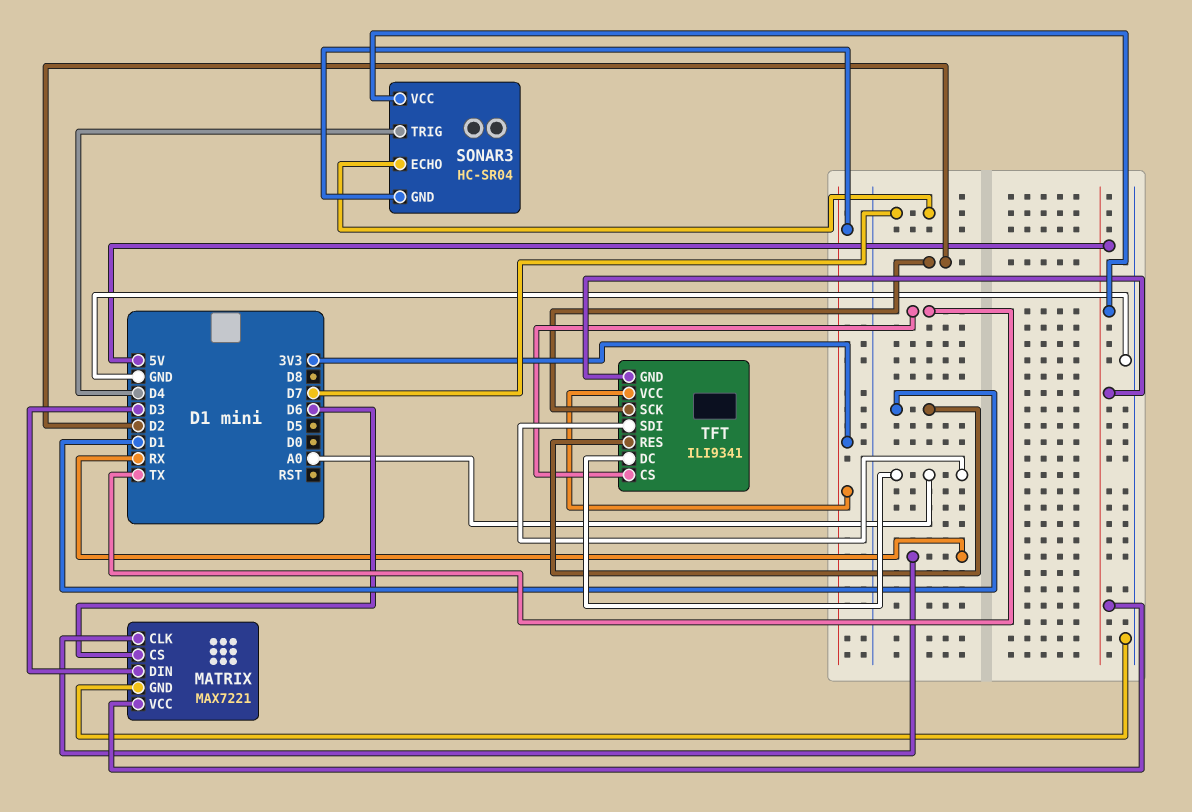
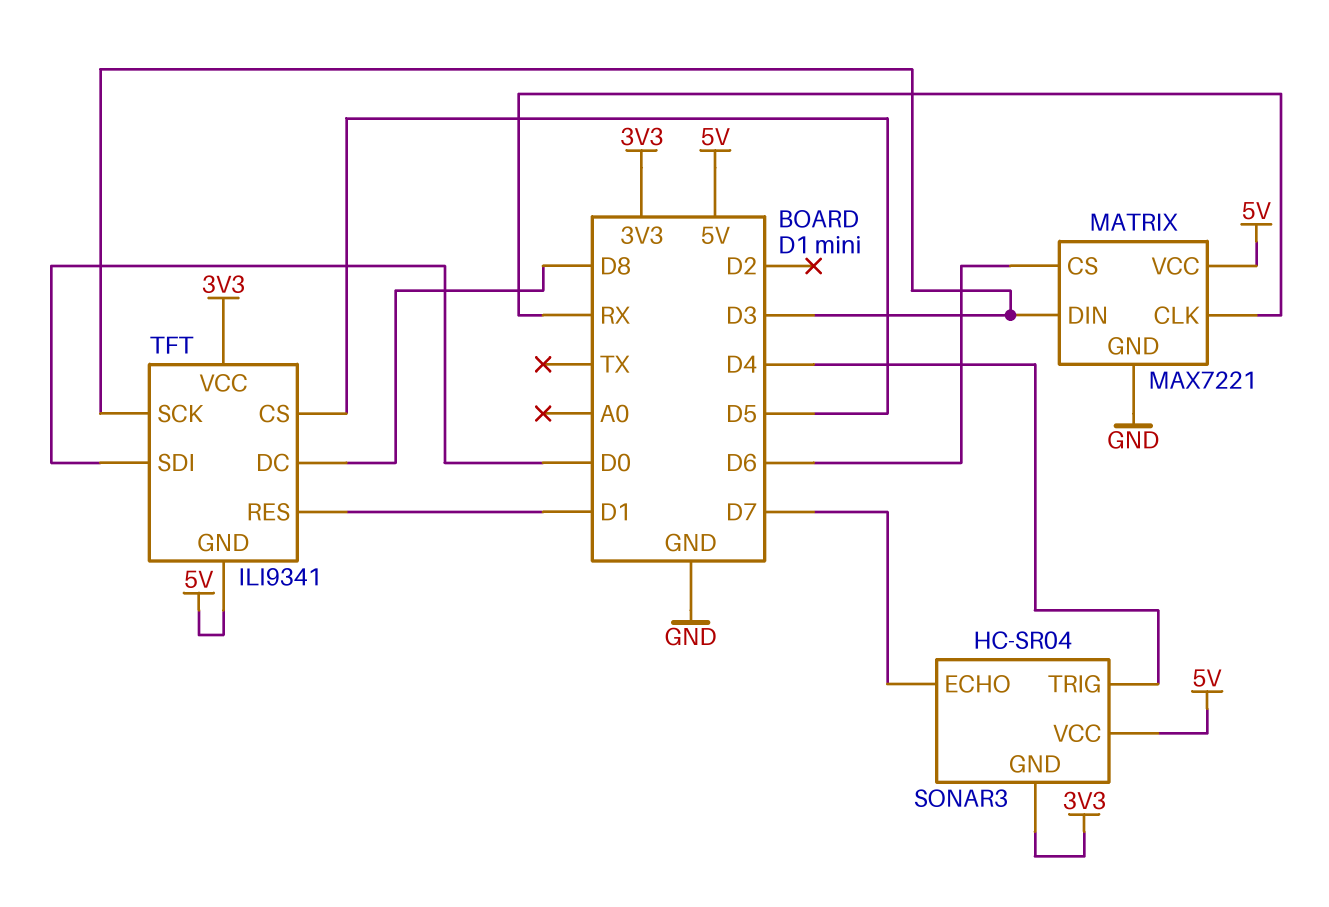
TFT pin CS: TX -> D5
TFT pin DC: A0 -> D8
TFT pin SCK: D2 -> D3
TFT pin SDI: A0 -> D0

